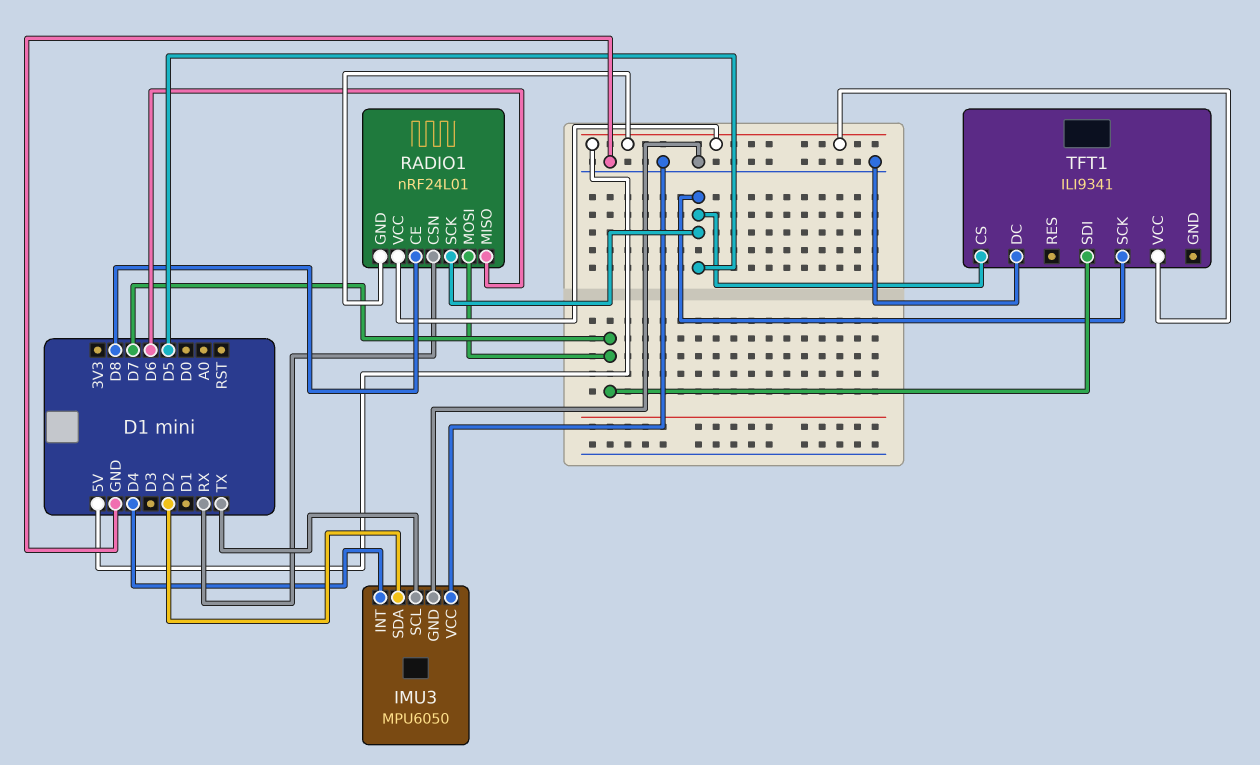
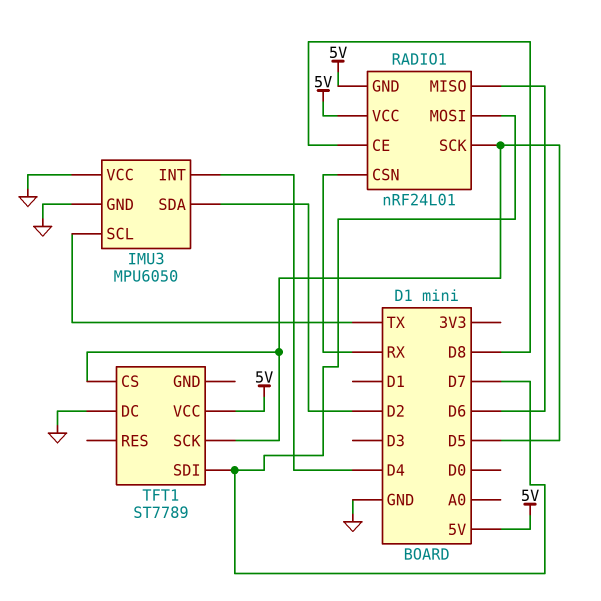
TFT1: ILI9341 -> ST7789

